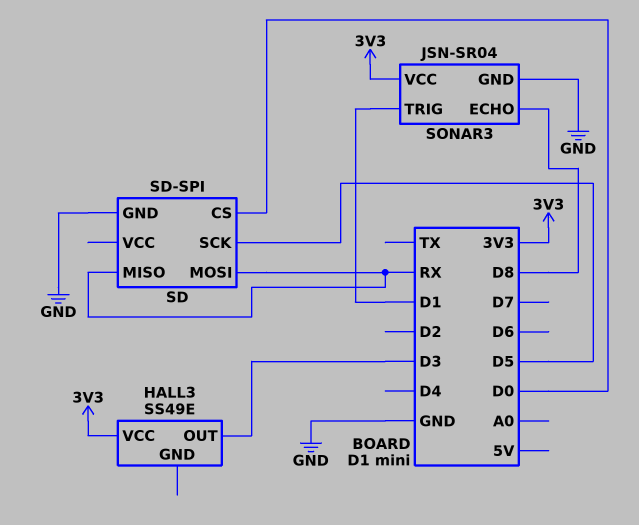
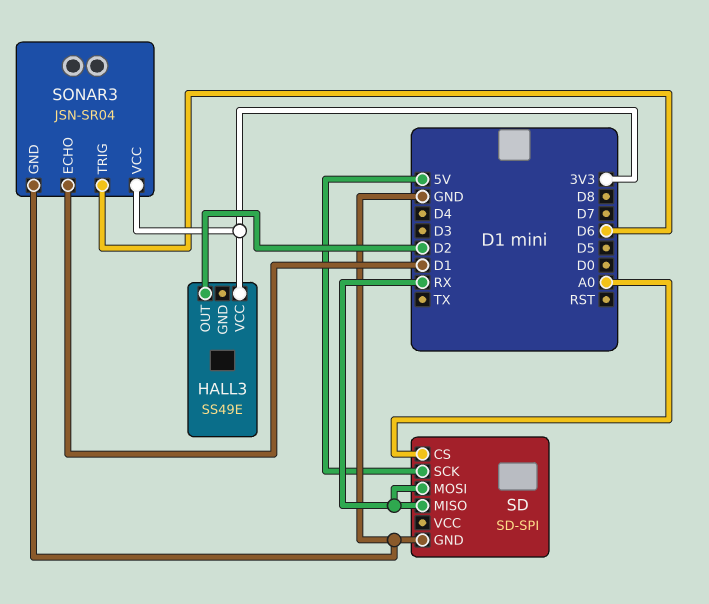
HALL3 pin OUT: D3 -> D2
SD pin CS: D0 -> A0
SD pin SCK: D5 -> 5V
SONAR3 pin ECHO: D8 -> D1
SONAR3 pin TRIG: D1 -> D6

